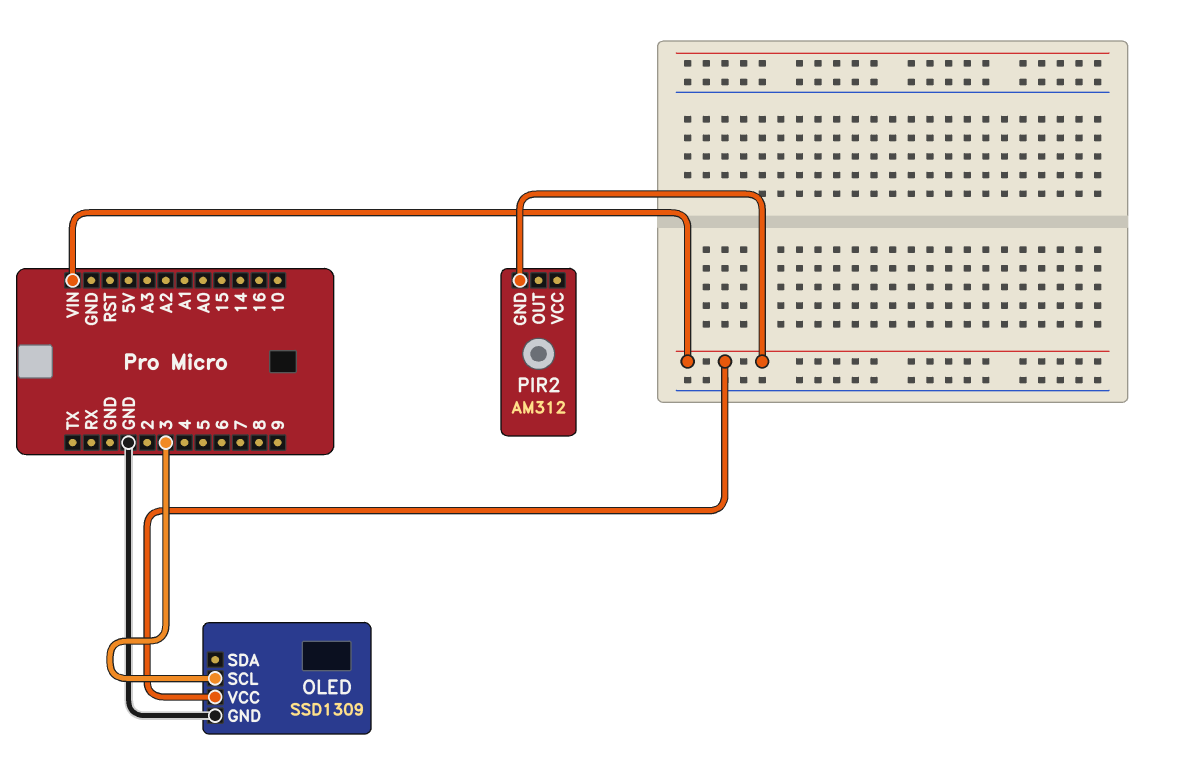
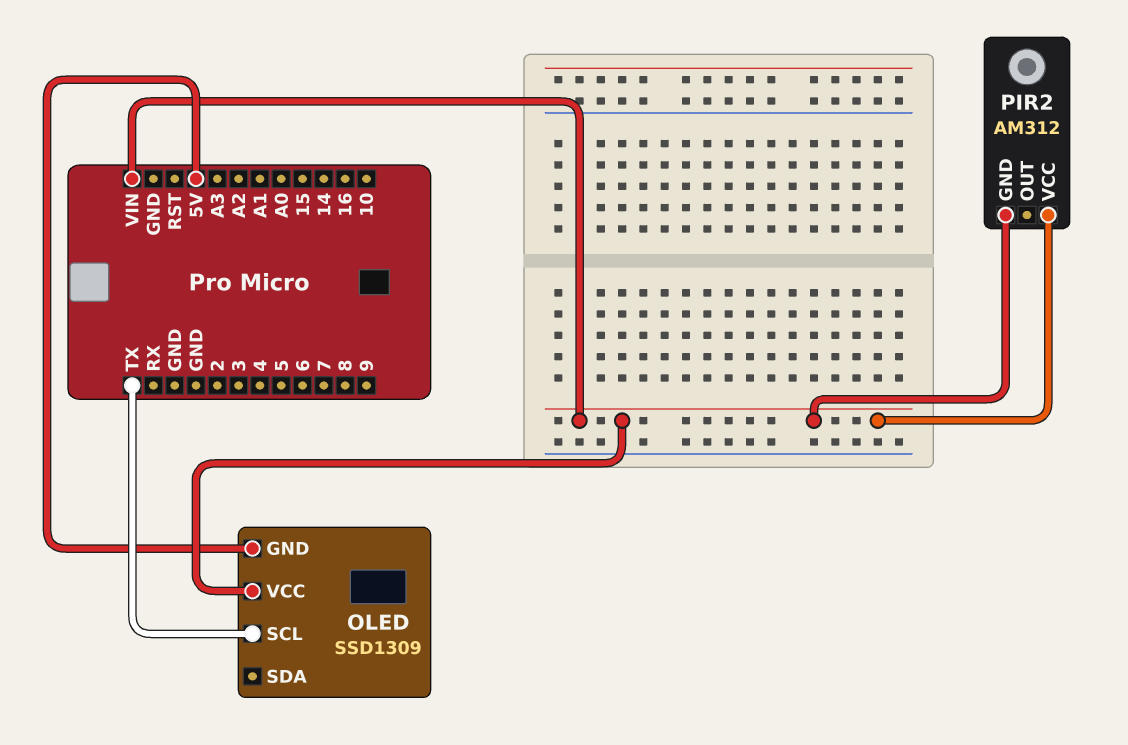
OLED pin GND: GND -> 5V
OLED pin SCL: 3 -> TX
PIR2 pin VCC: none -> VIN

